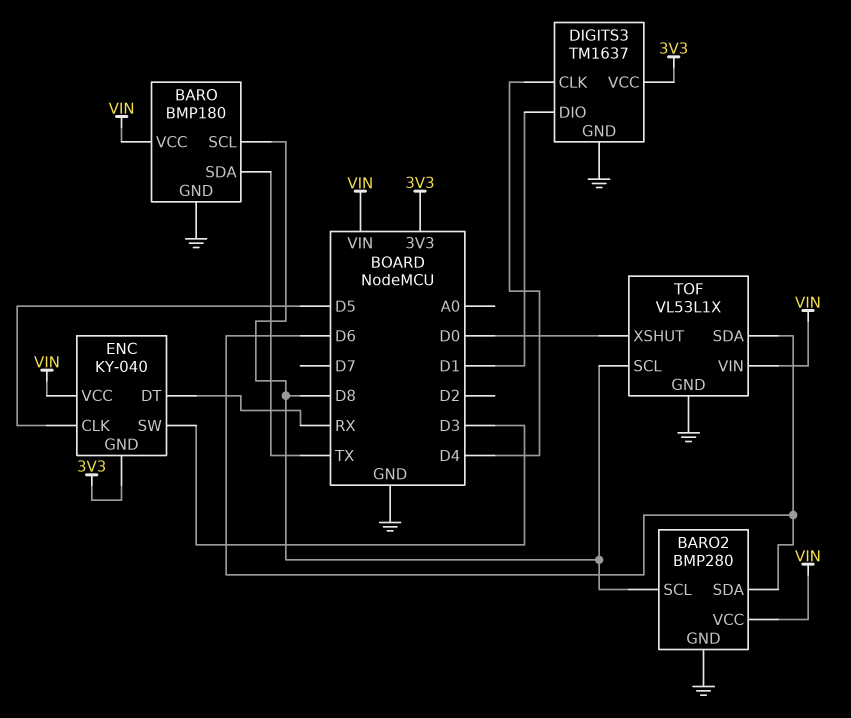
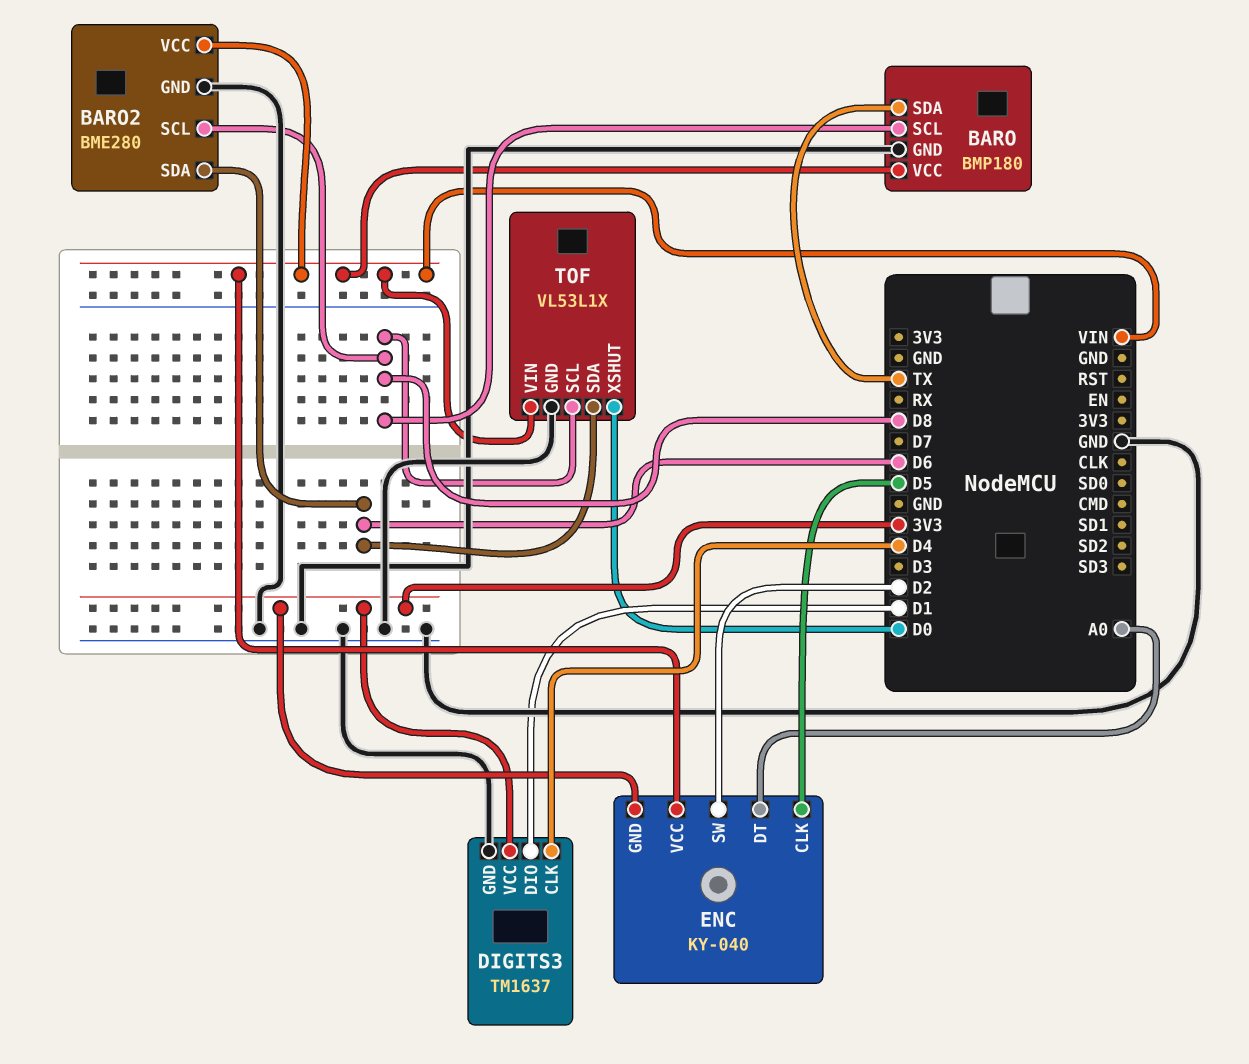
BARO2: BMP280 -> BME280
ENC pin DT: RX -> A0
ENC pin SW: D3 -> D2

